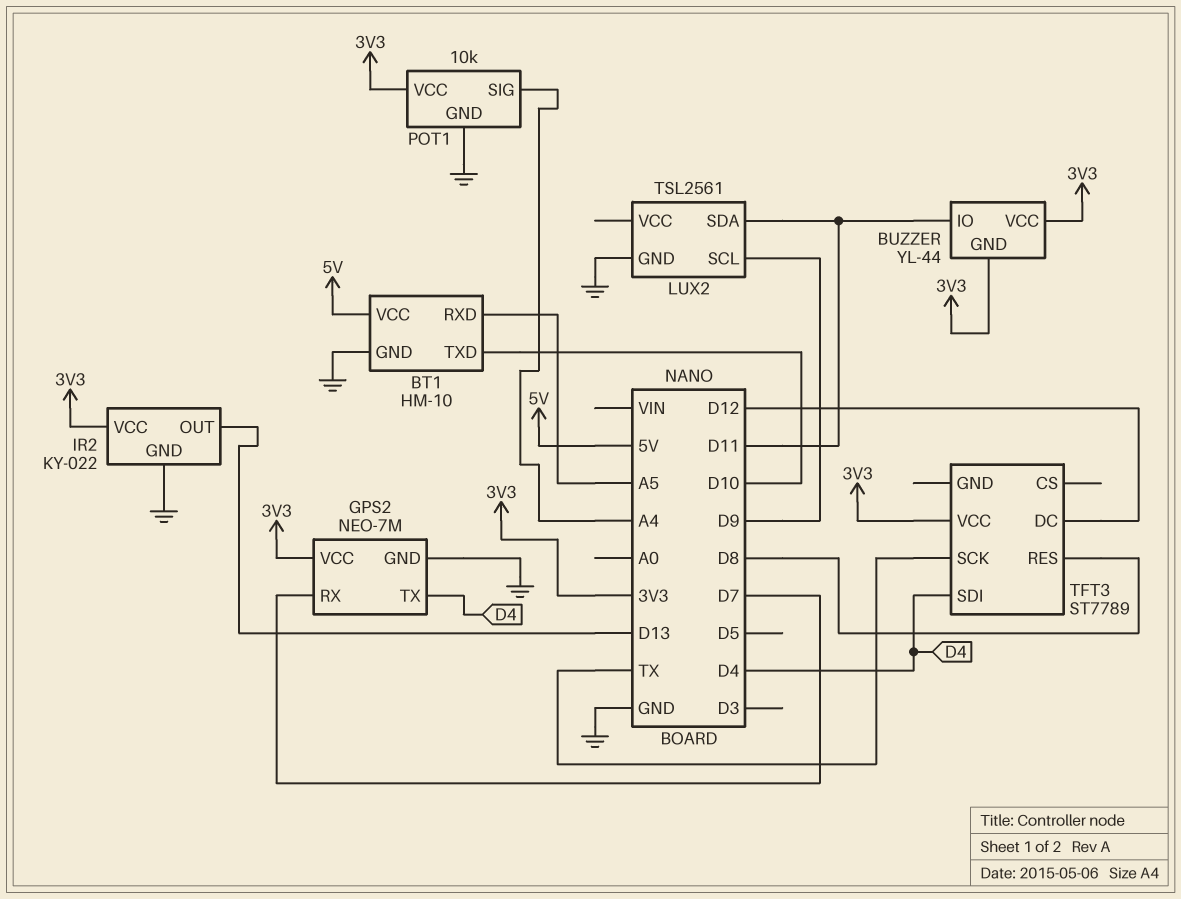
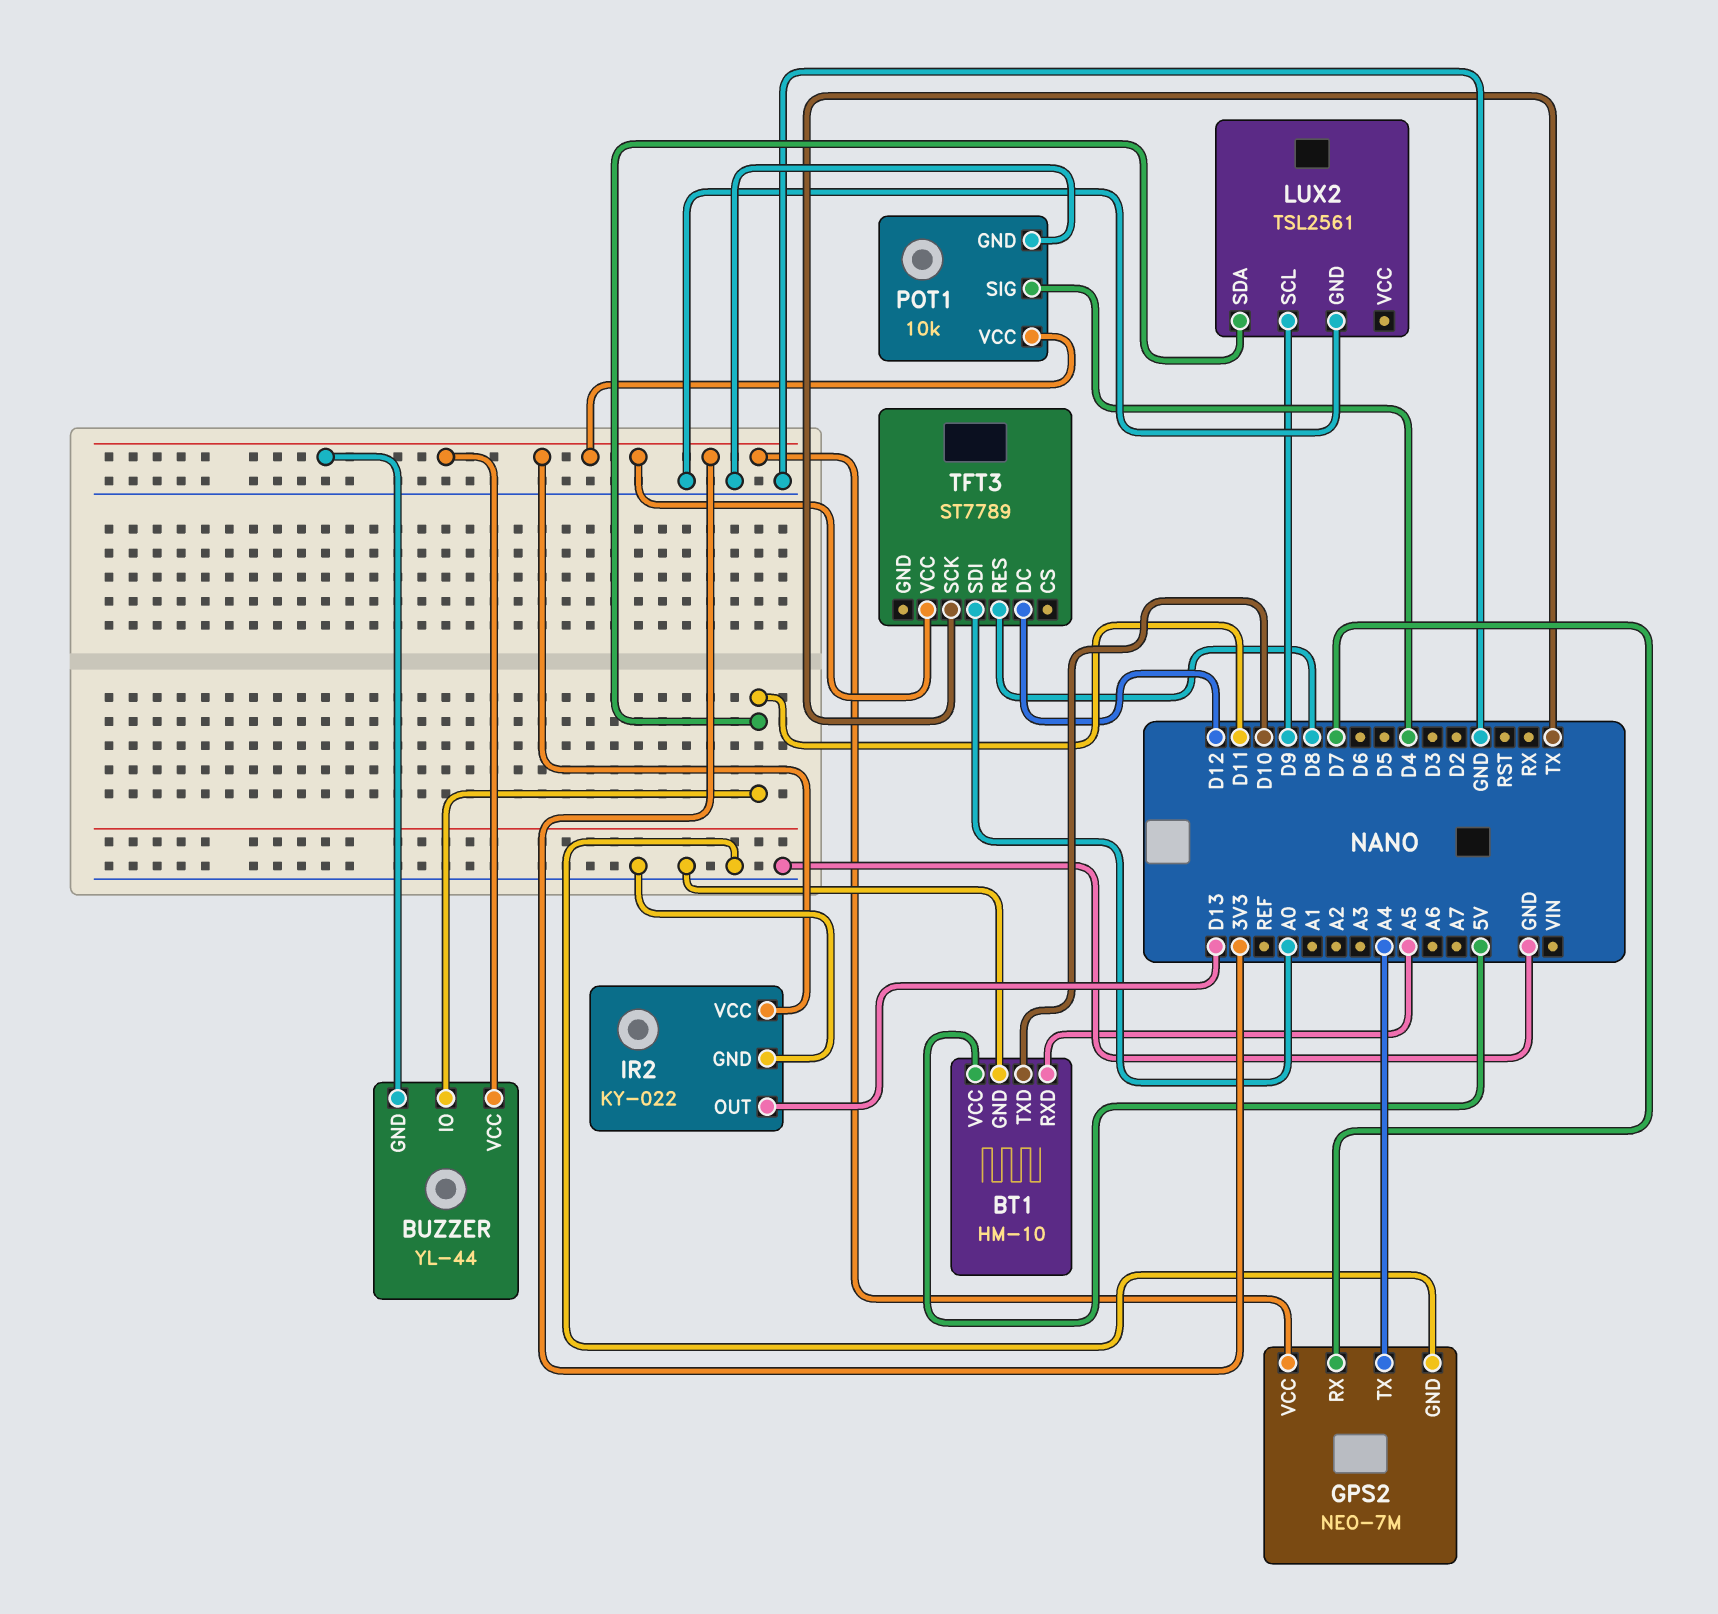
GPS2 pin TX: D4 -> A4
POT1 pin SIG: A4 -> D4
TFT3 pin SDI: D4 -> A0

